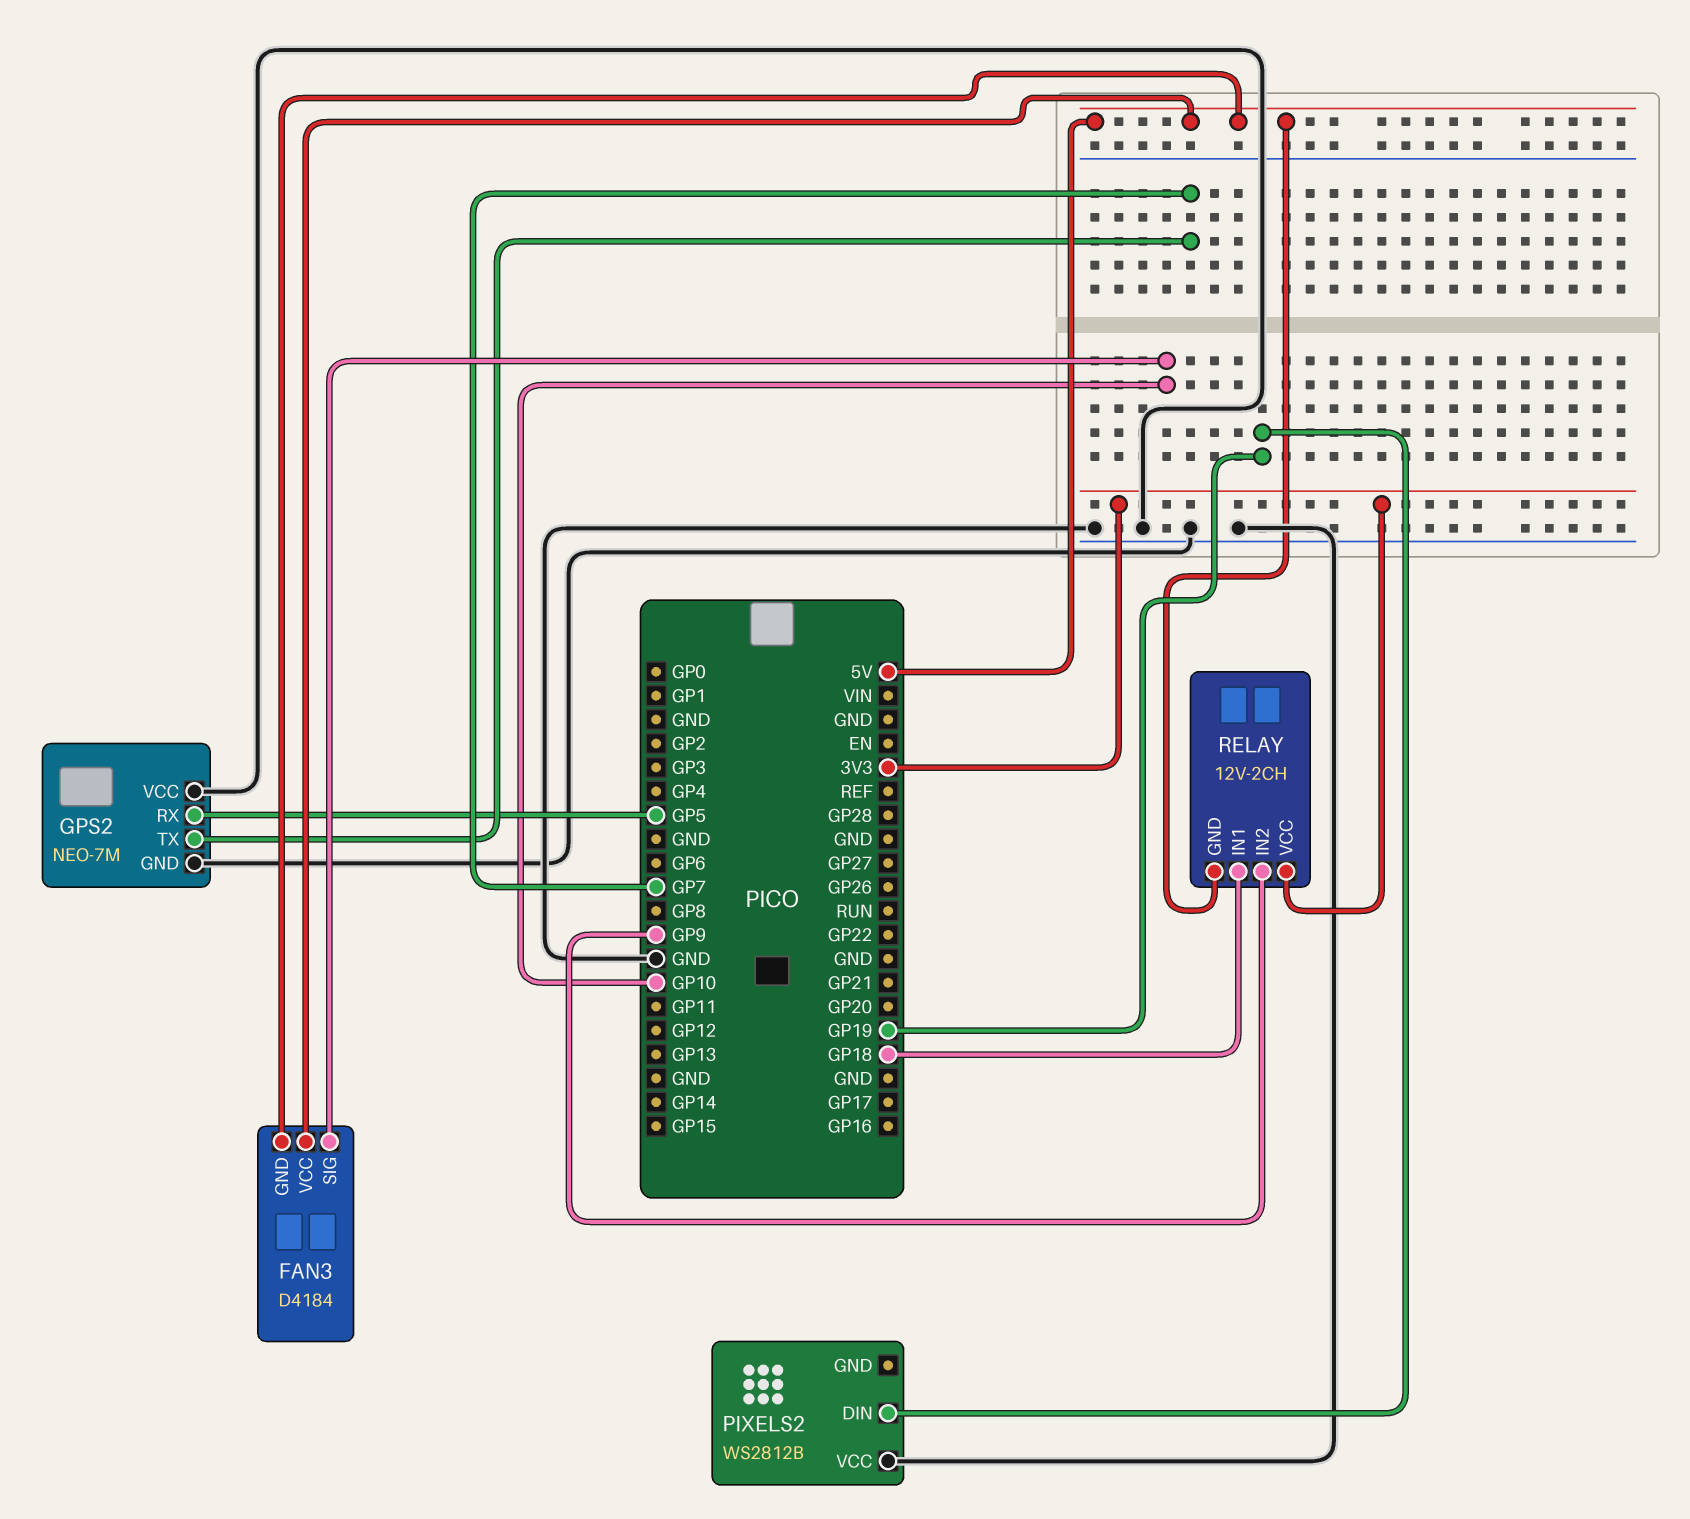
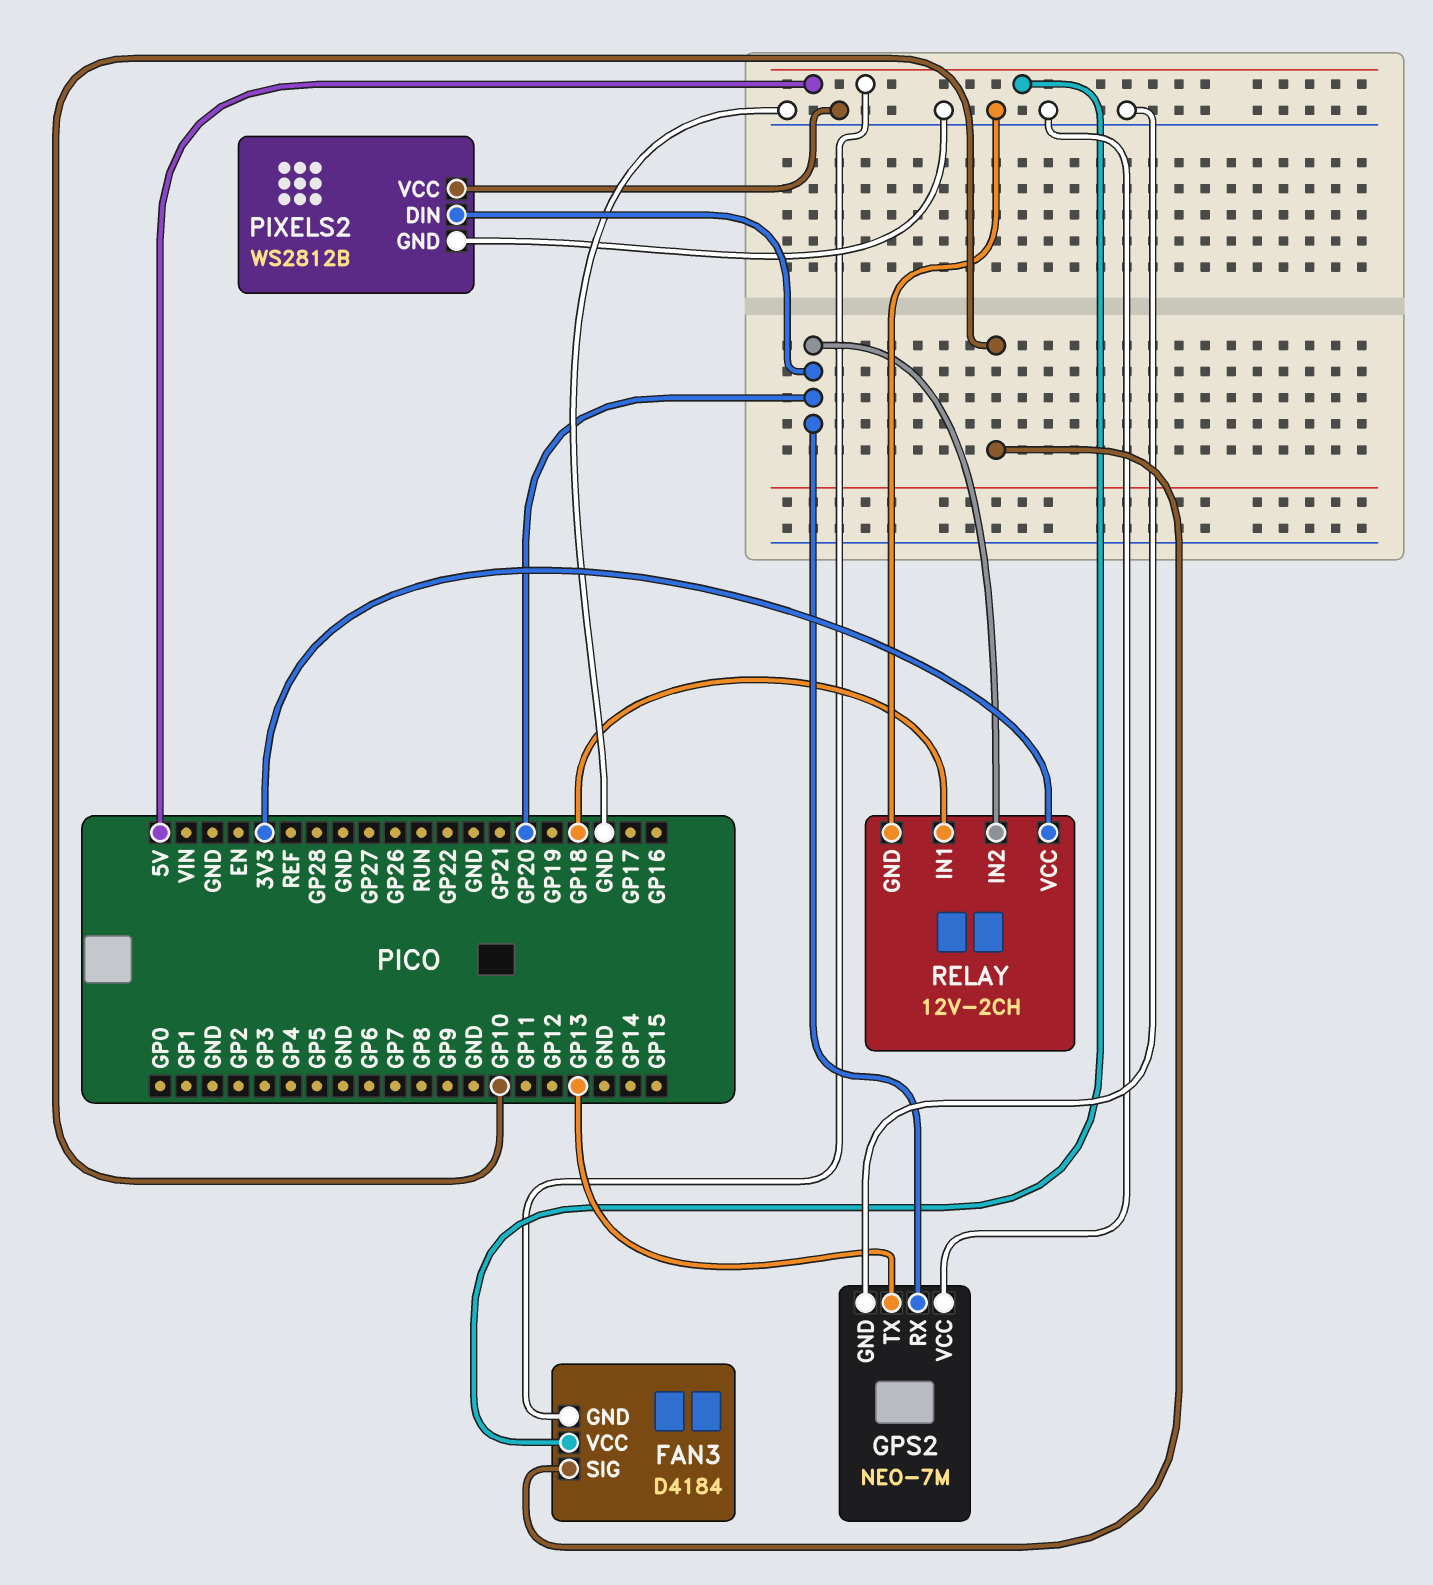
GPS2 pin RX: GP5 -> GP20
GPS2 pin TX: GP7 -> GP13
PIXELS2 pin DIN: GP19 -> GP20
PIXELS2 pin GND: none -> GND
RELAY pin GND: 5V -> GND
RELAY pin IN2: GP9 -> GP20

